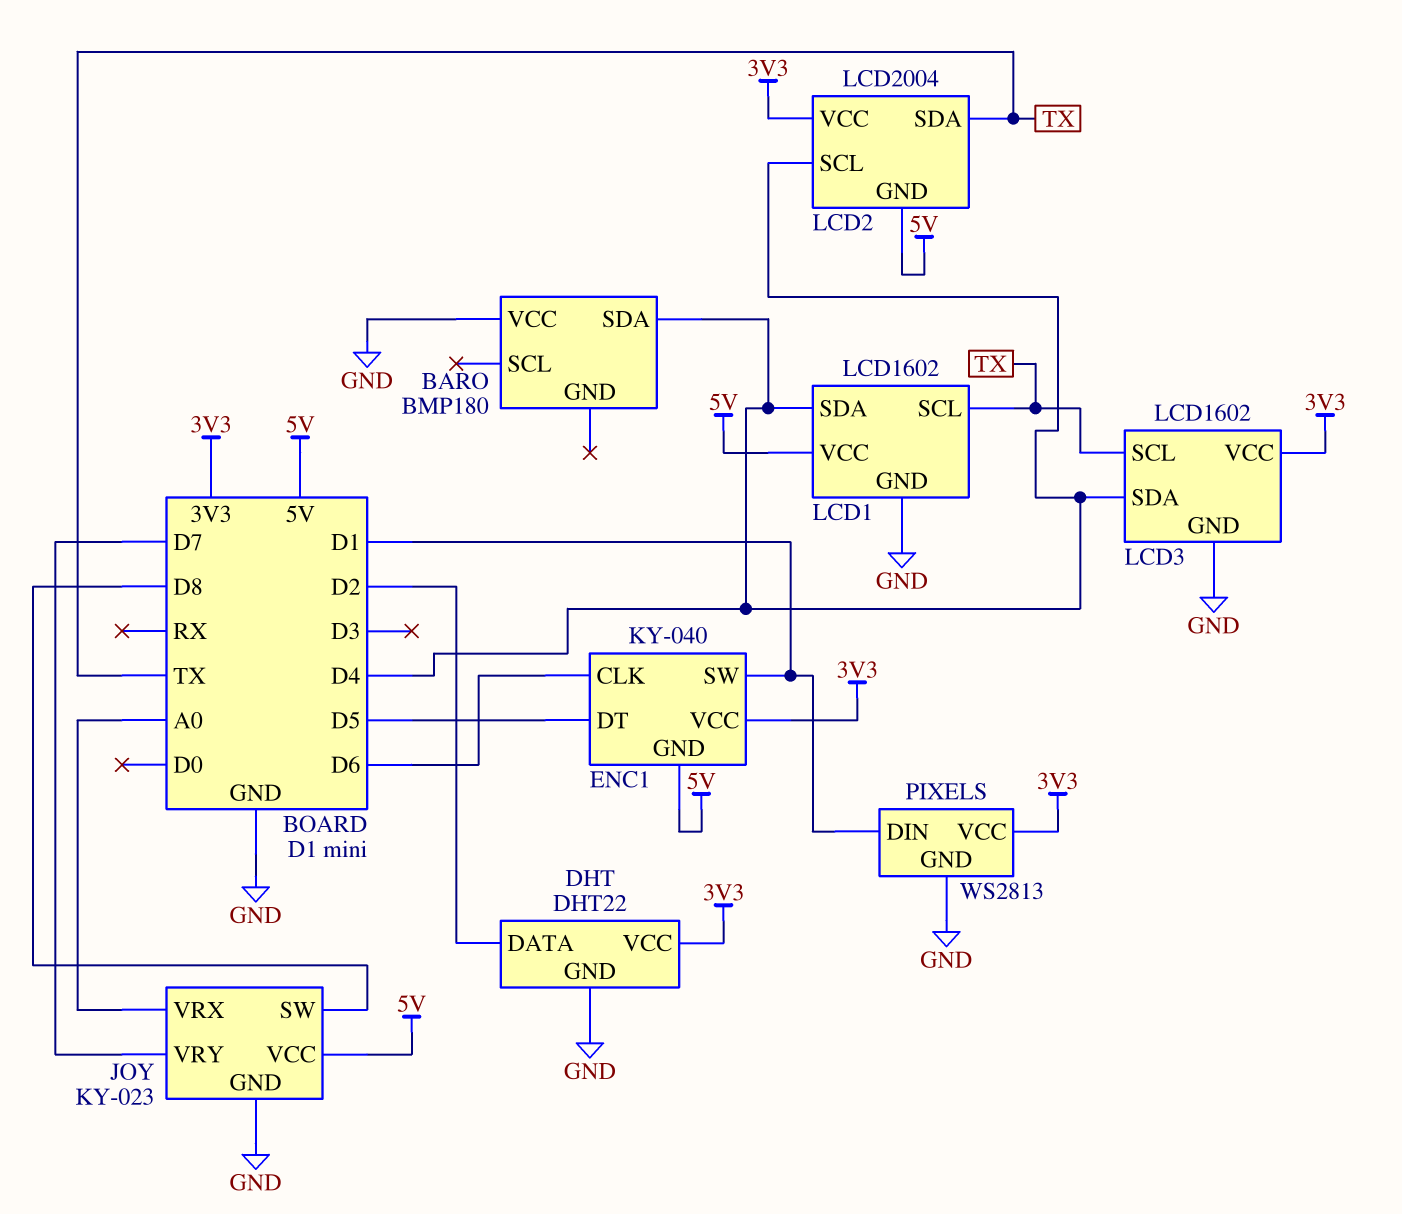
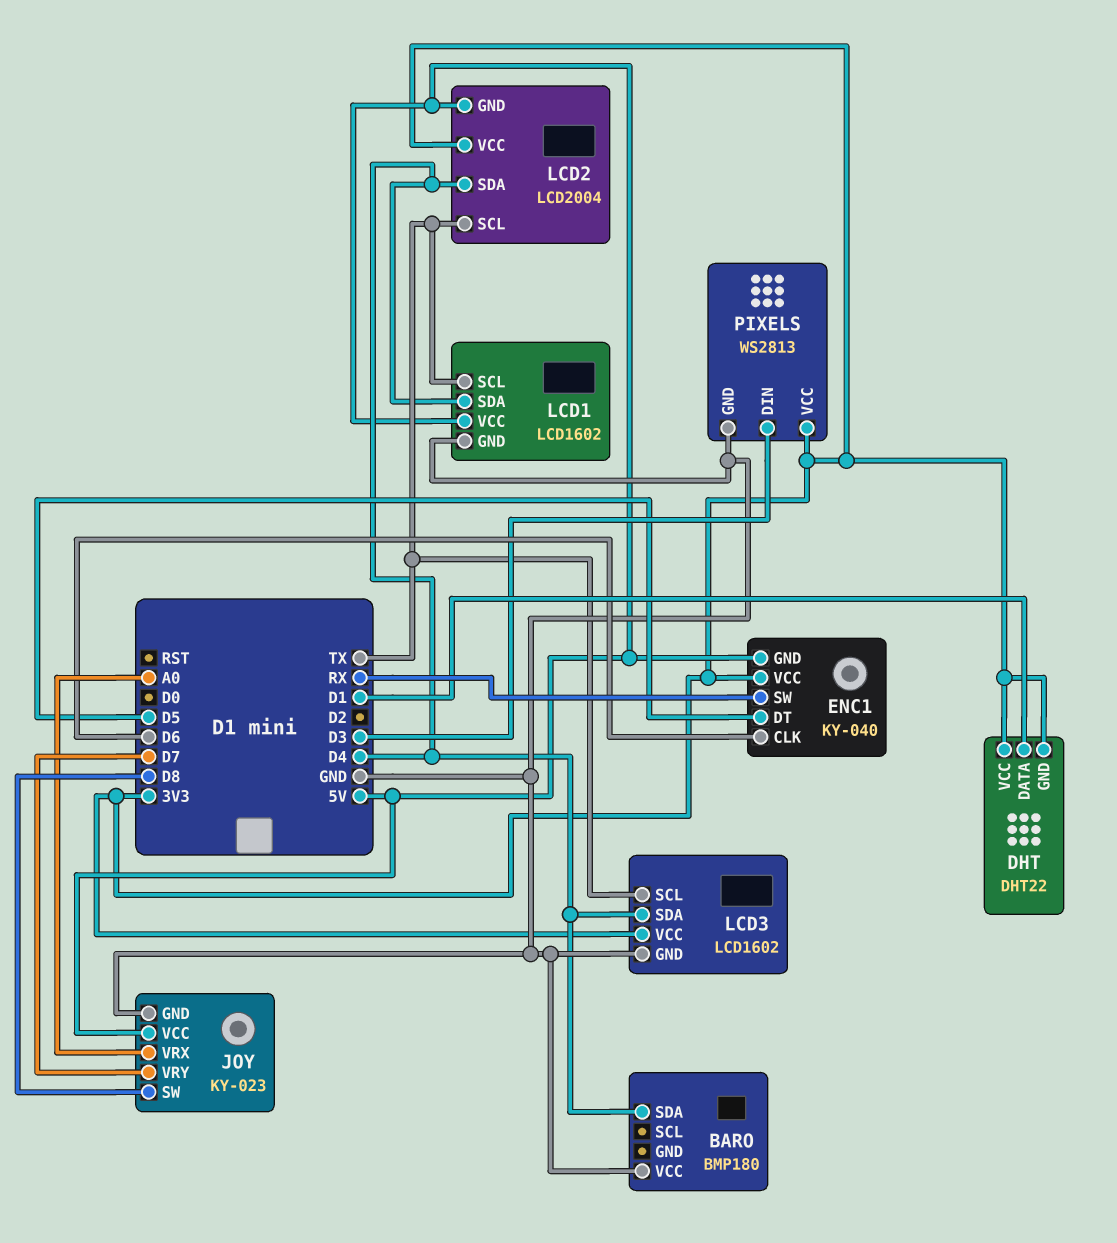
DHT pin DATA: D2 -> D1
DHT pin GND: GND -> 3V3
ENC1 pin SW: D1 -> RX
LCD2 pin SCL: D4 -> TX
LCD2 pin SDA: TX -> D4
PIXELS pin DIN: D1 -> D3

